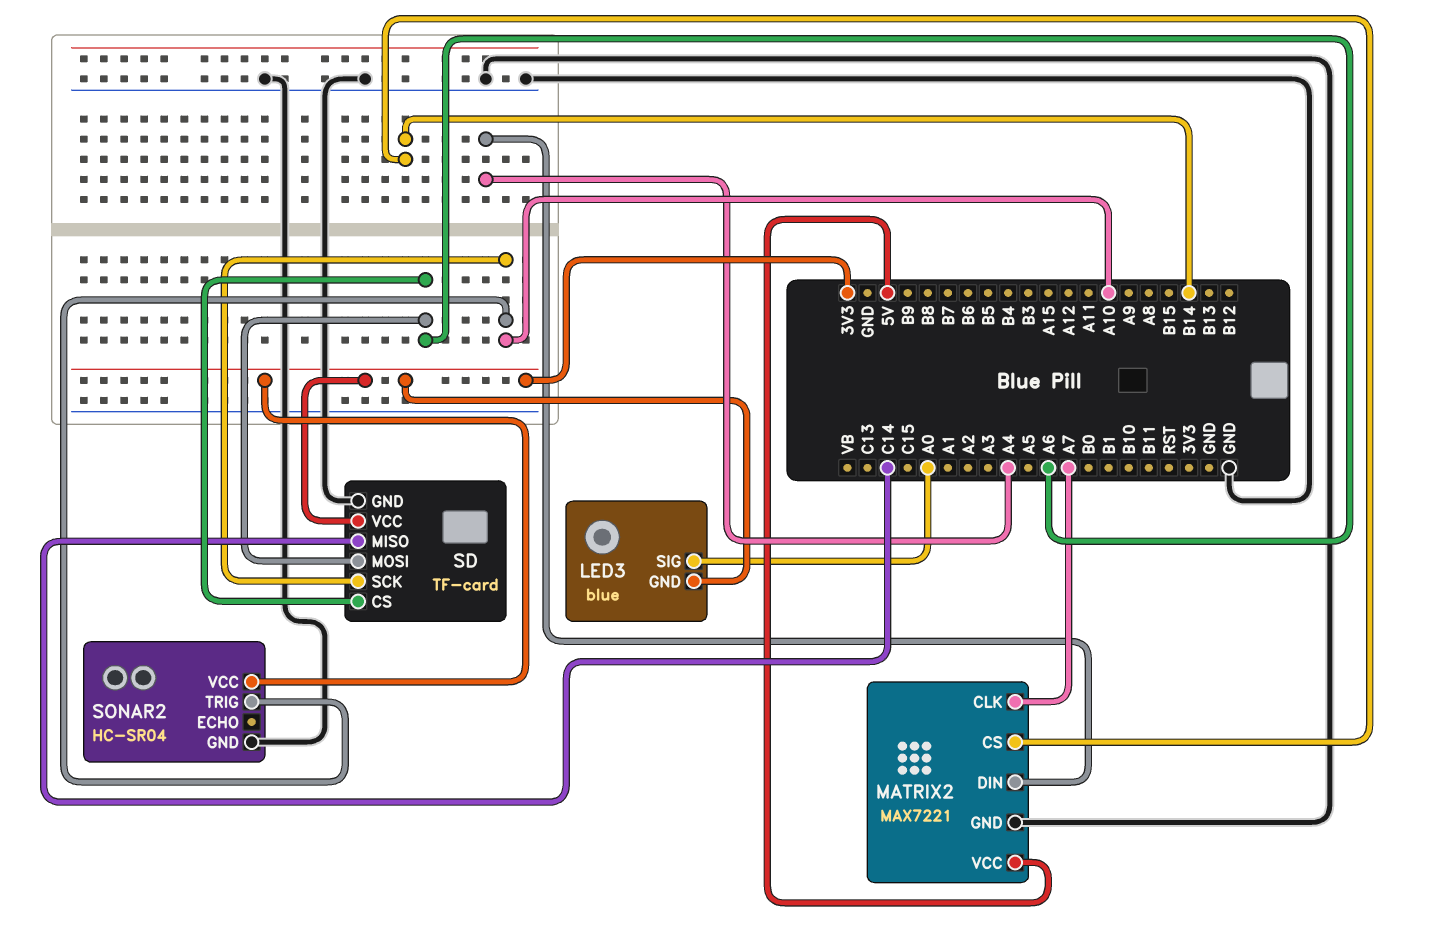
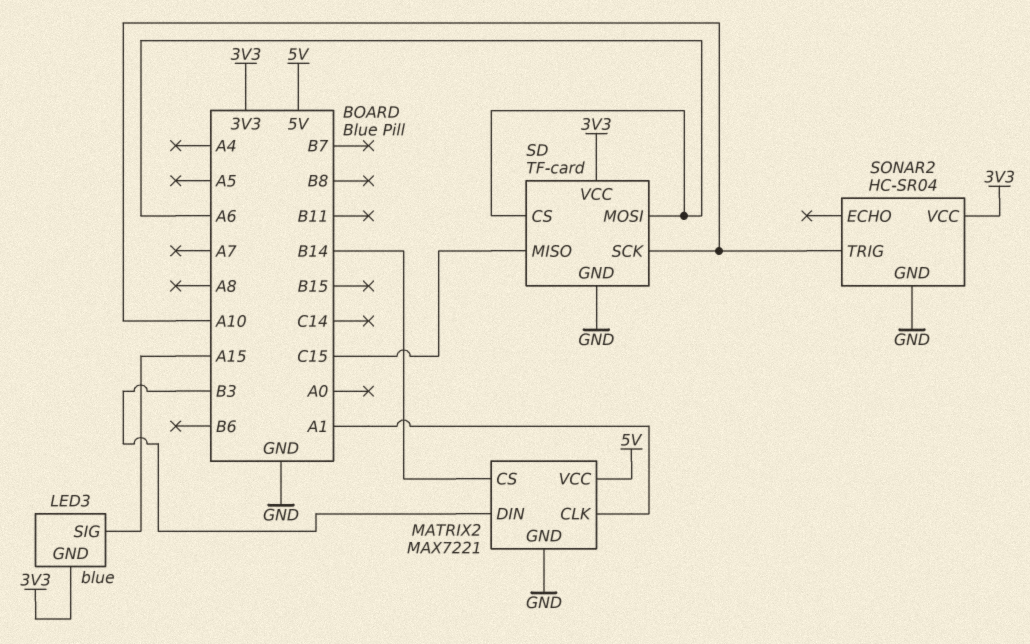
LED3 pin SIG: A0 -> A15
MATRIX2 pin CLK: A7 -> A1
MATRIX2 pin DIN: A4 -> B3
SD pin MISO: C14 -> C15

